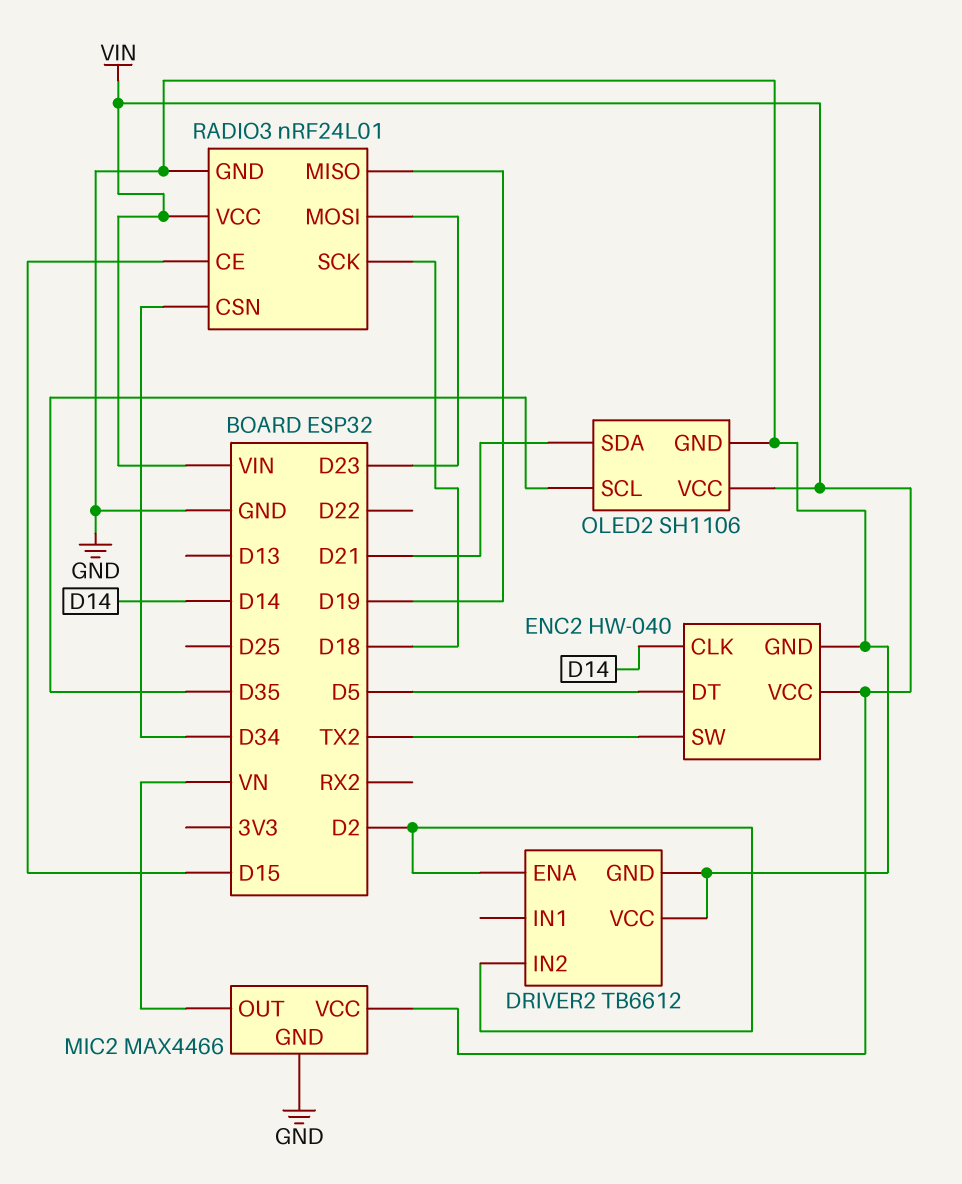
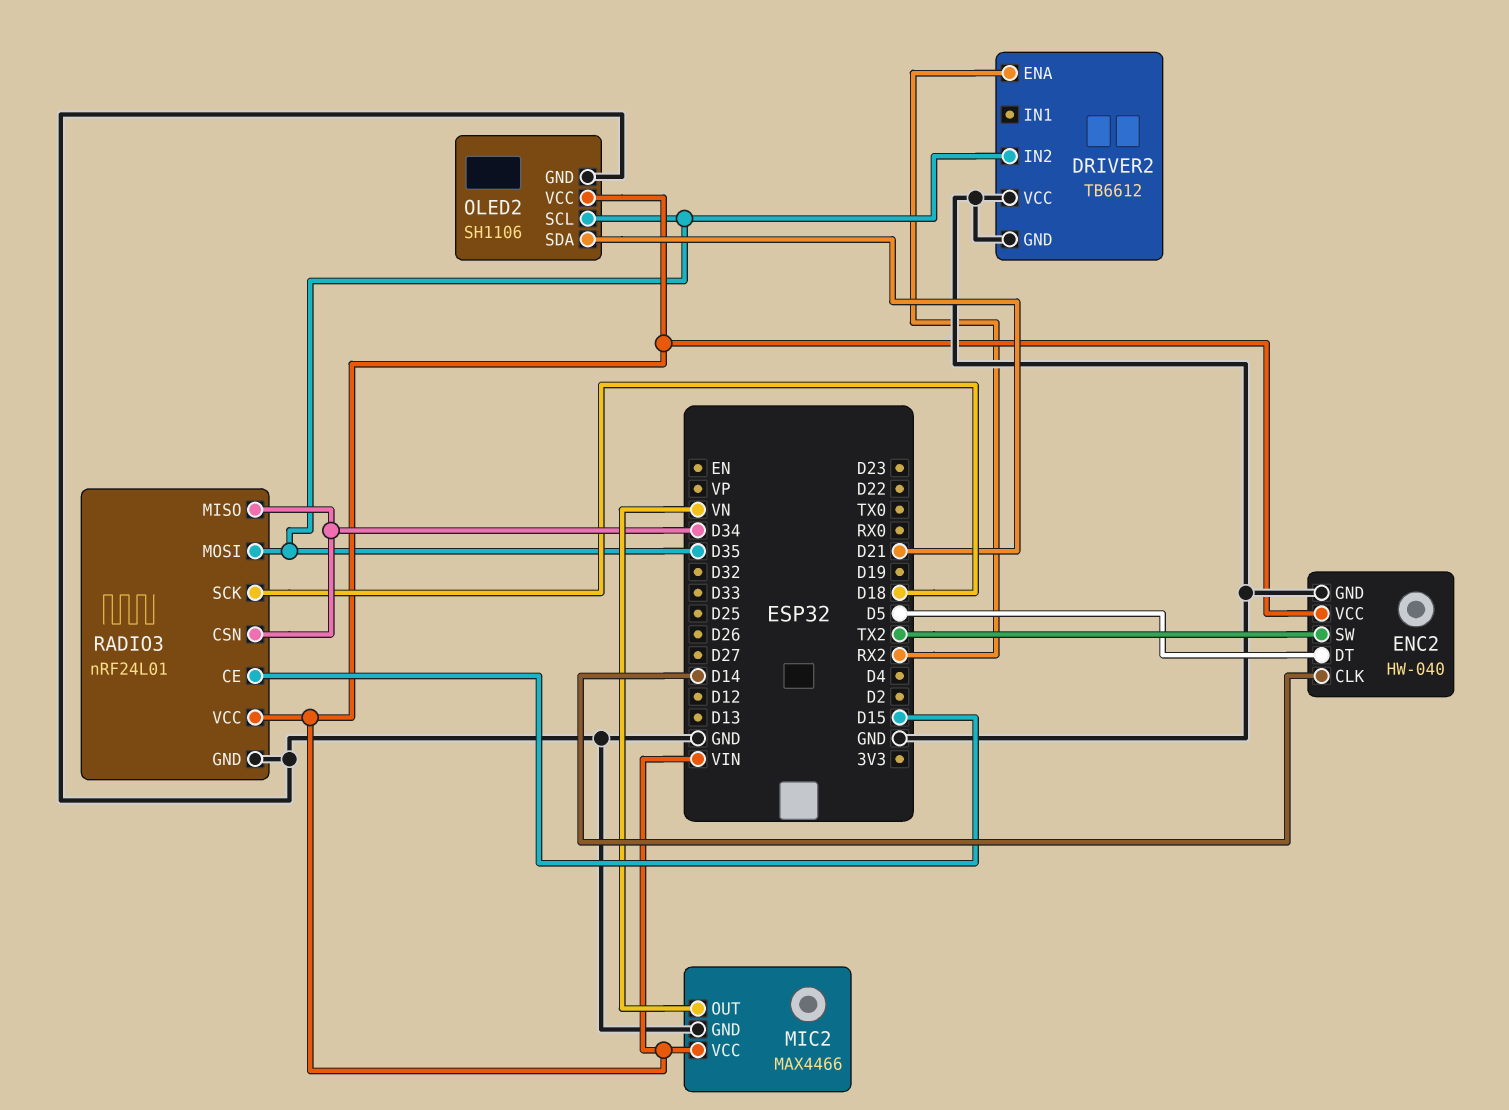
DRIVER2 pin ENA: D2 -> RX2
DRIVER2 pin IN2: D2 -> D35
RADIO3 pin MISO: D19 -> D34
RADIO3 pin MOSI: D23 -> D35

